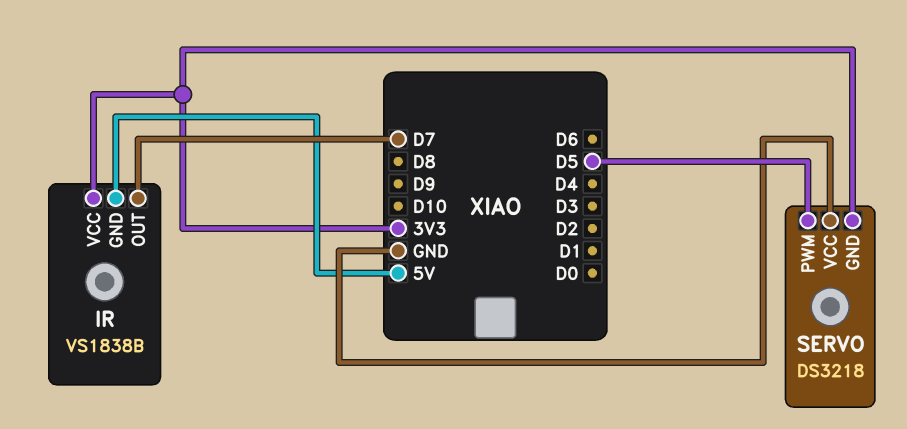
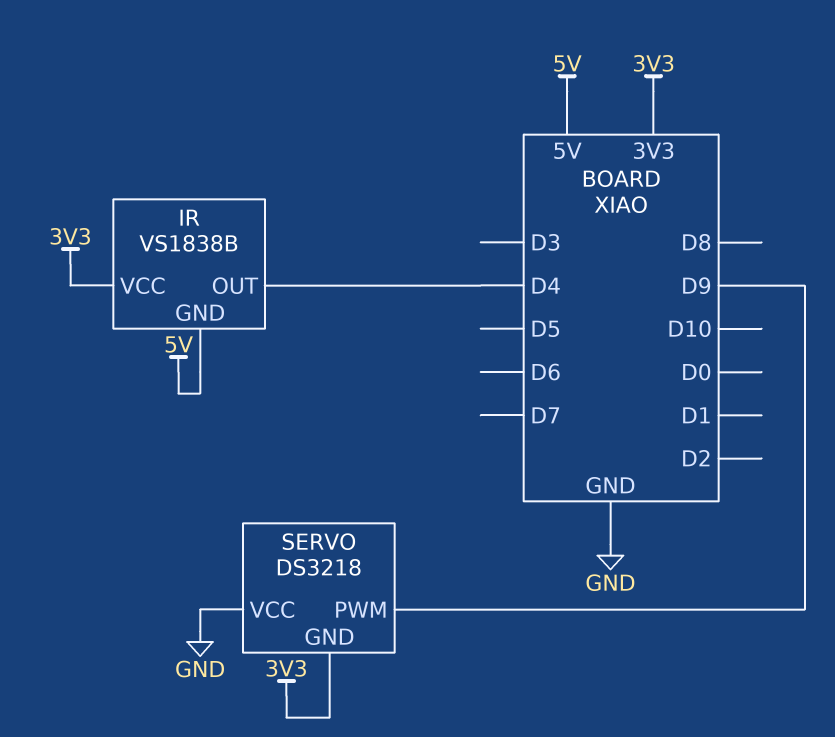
IR pin OUT: D7 -> D4
SERVO pin PWM: D5 -> D9

